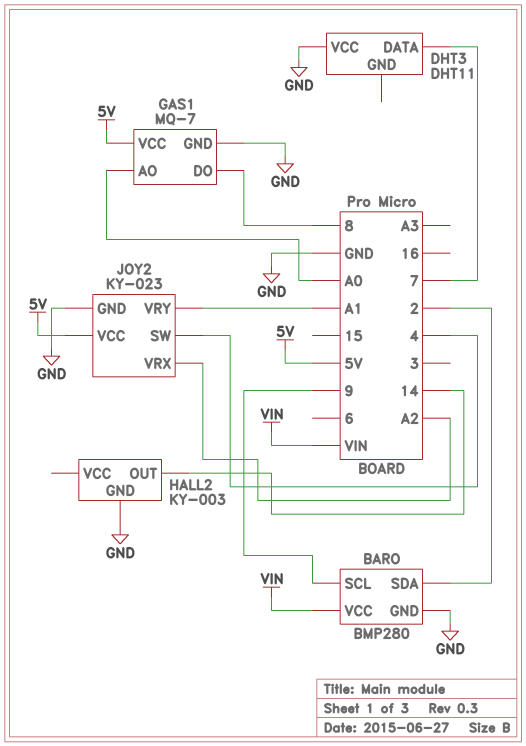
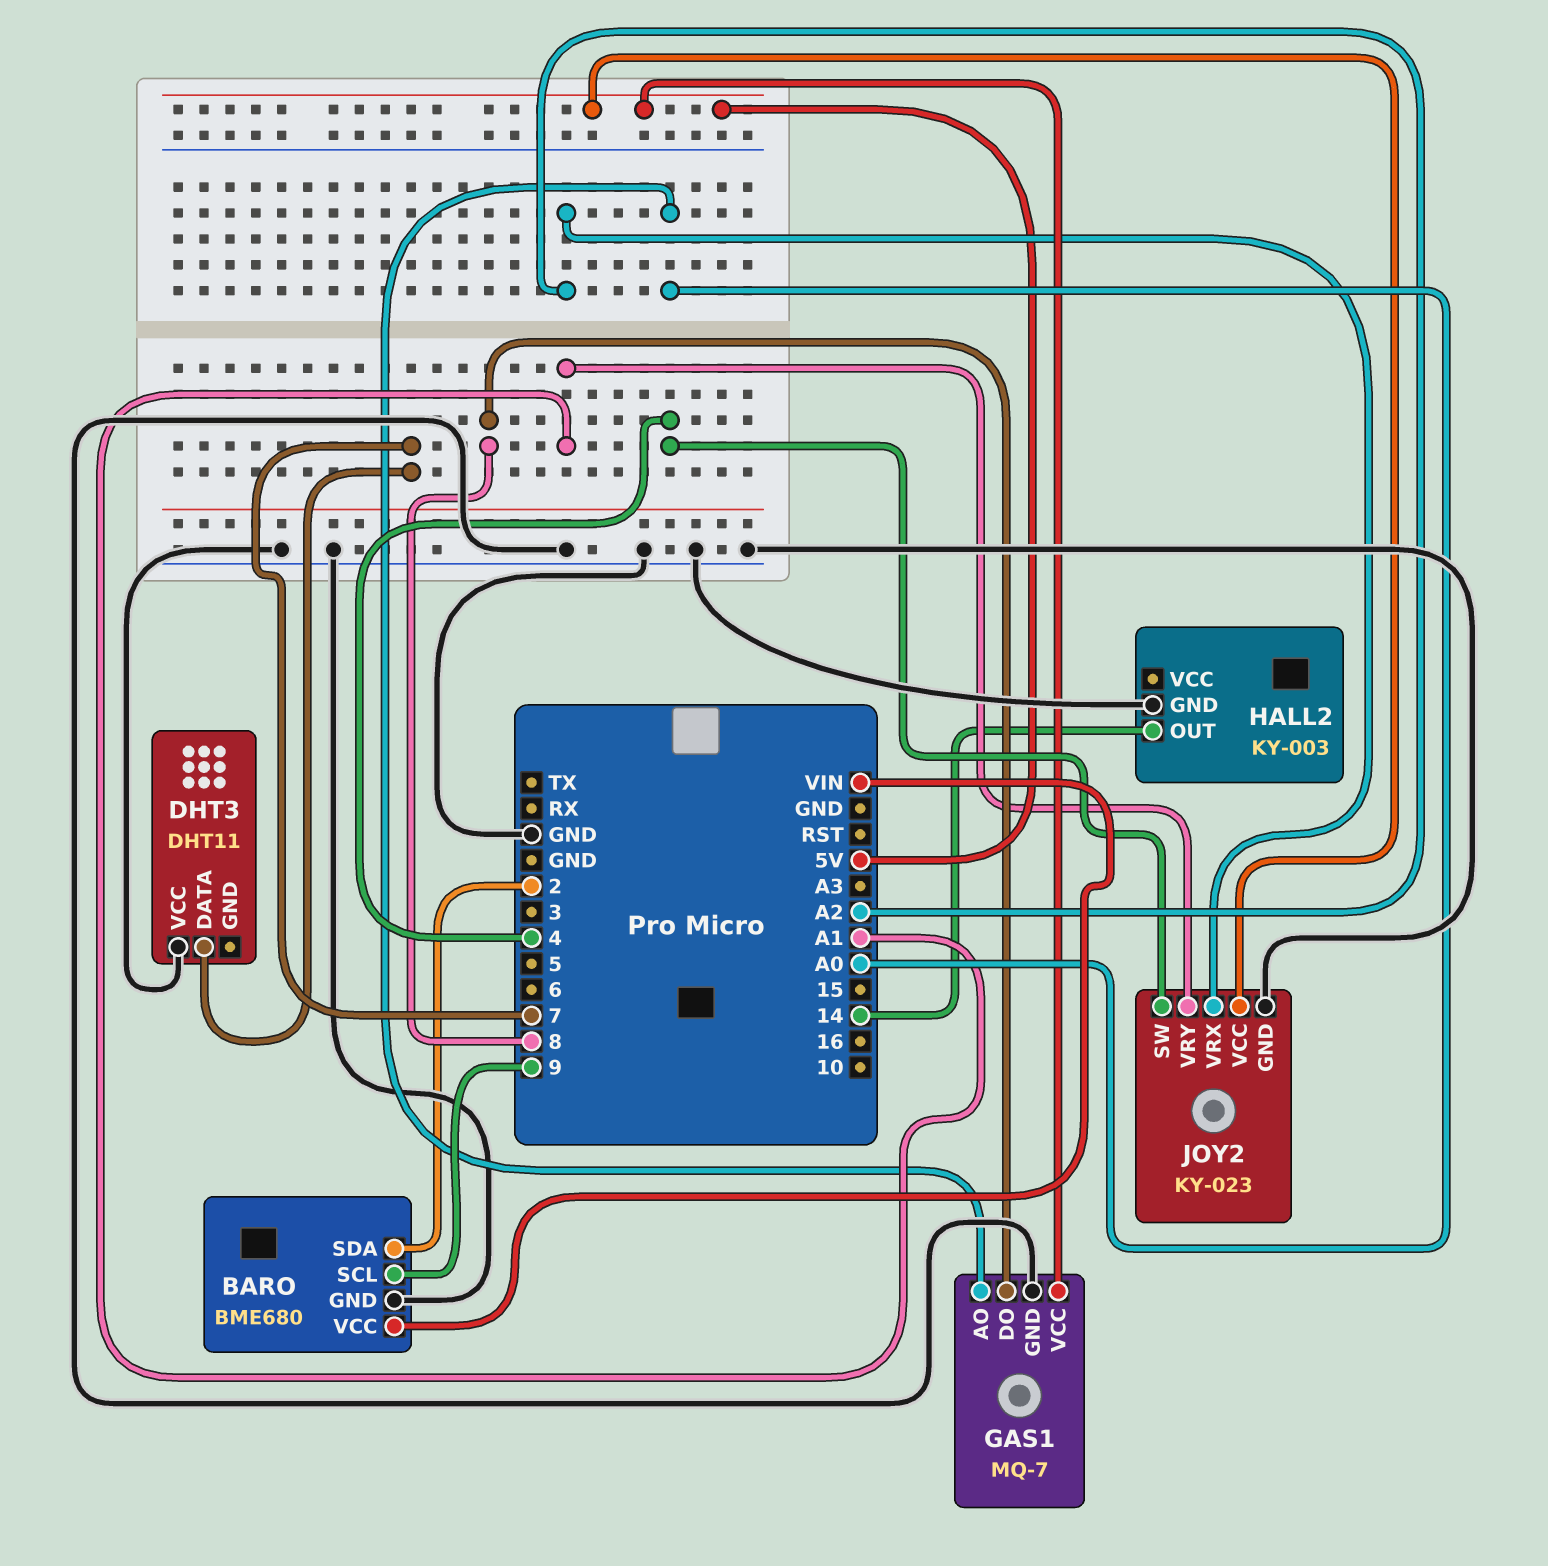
BARO: BMP280 -> BME680

